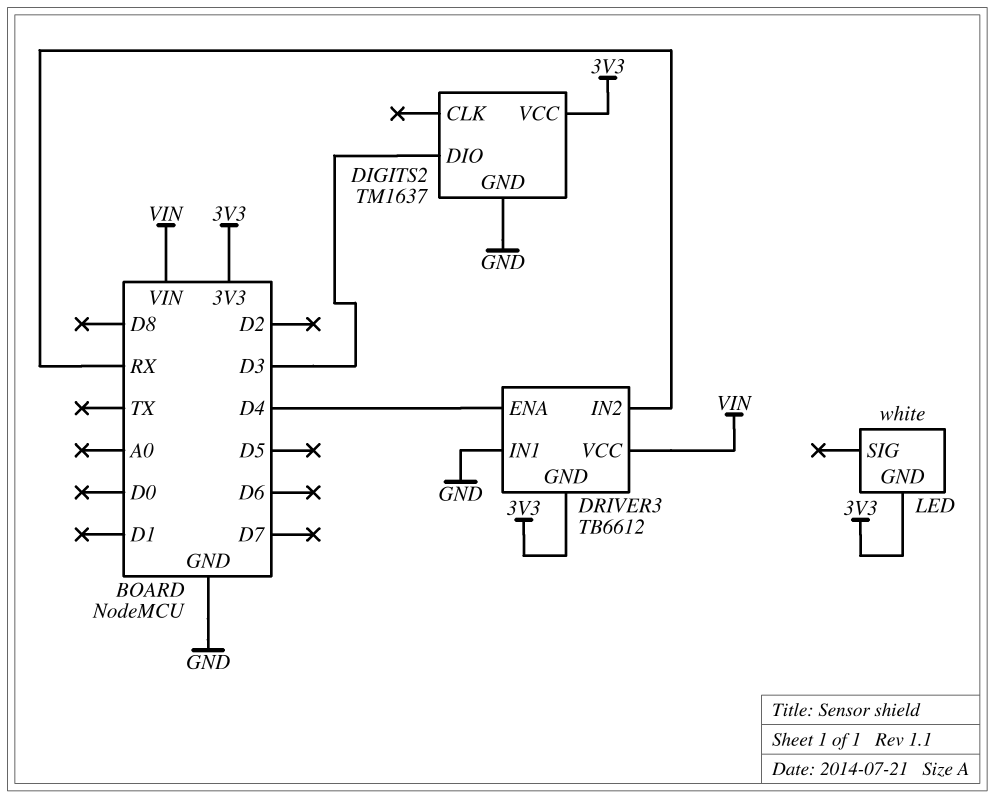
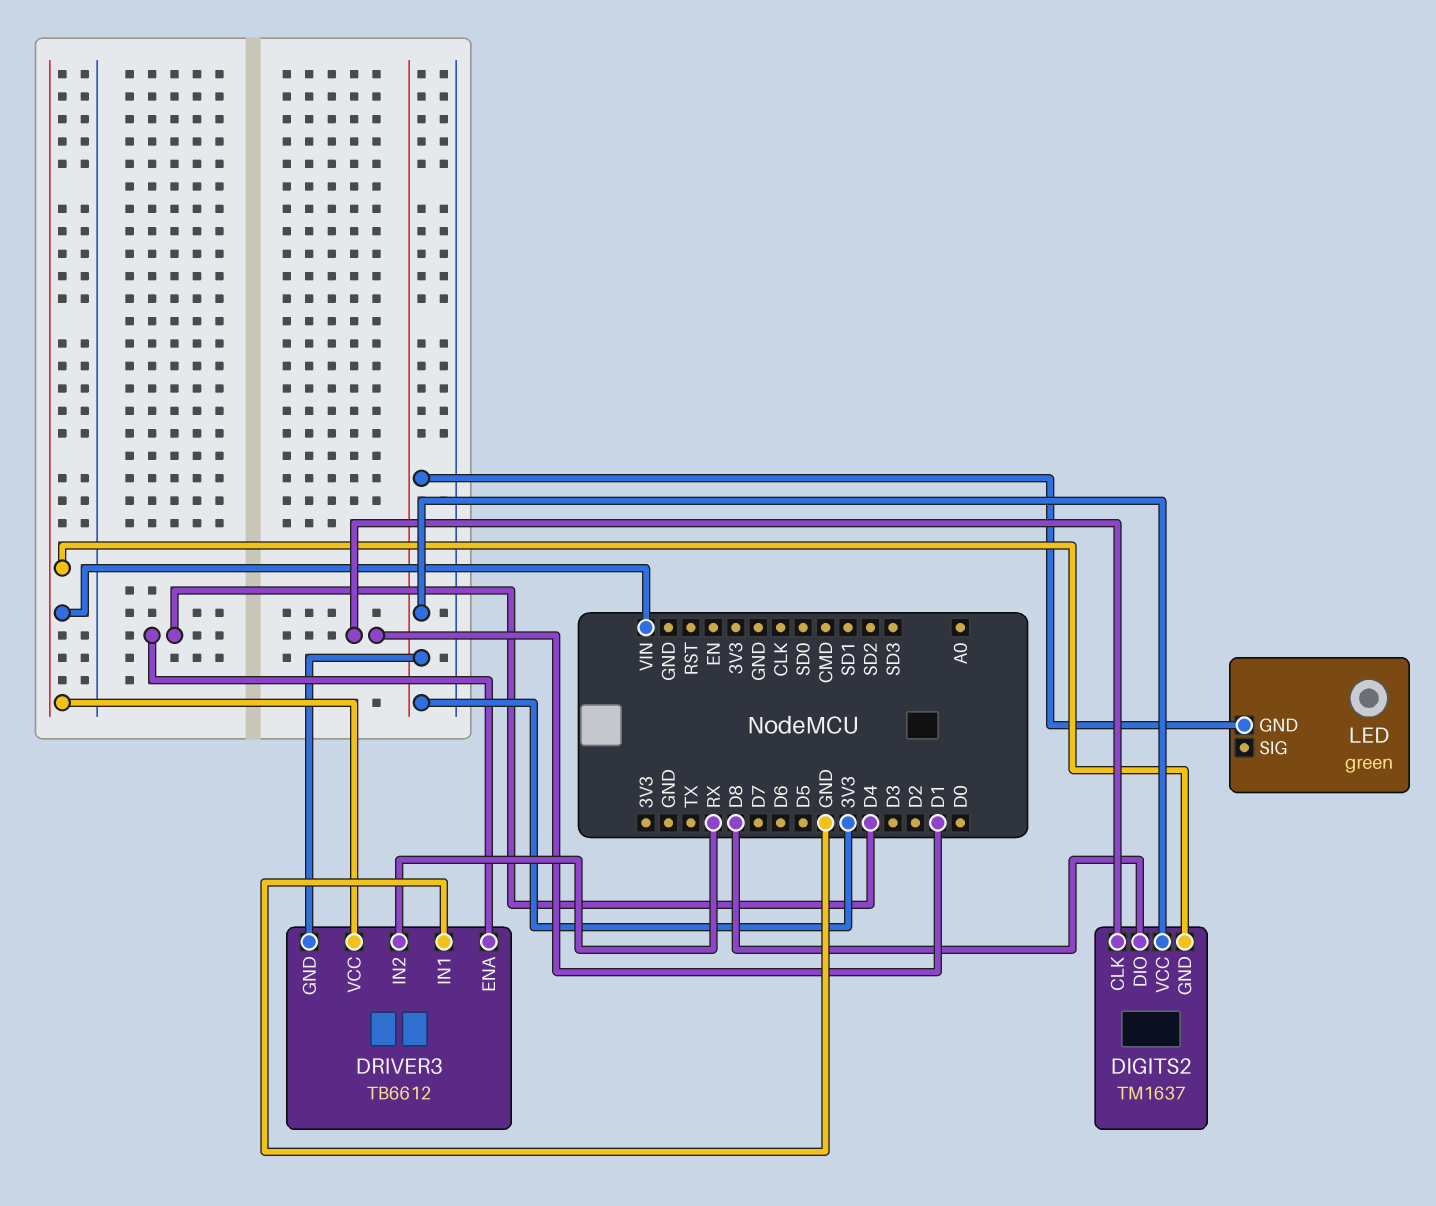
DIGITS2 pin CLK: none -> D1
DIGITS2 pin DIO: D3 -> D8
DIGITS2 pin GND: GND -> VIN
LED: white -> green

